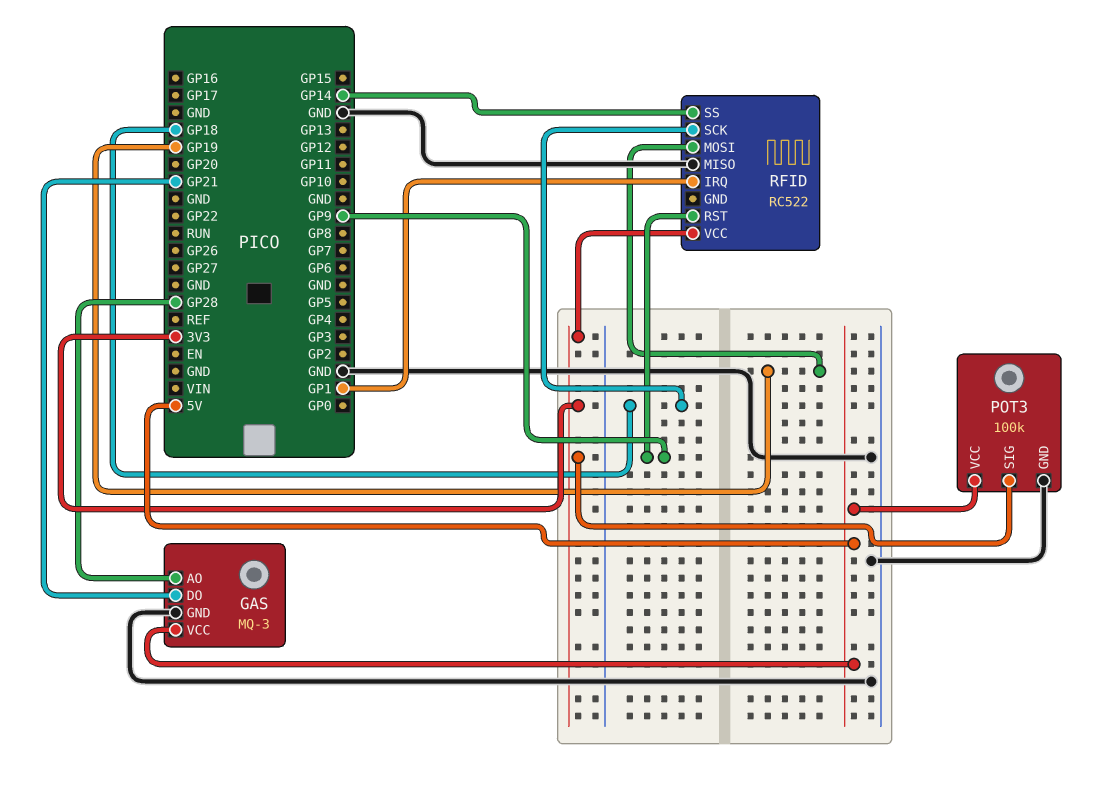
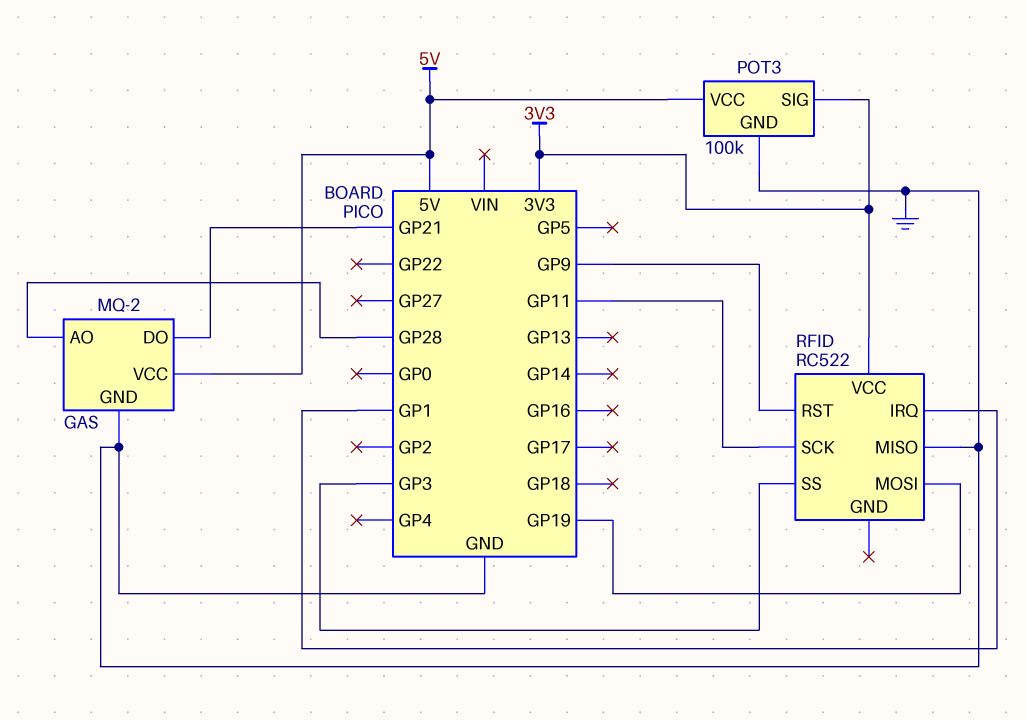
GAS: MQ-3 -> MQ-2
RFID pin SCK: GP18 -> GP11
RFID pin SS: GP14 -> GP3

